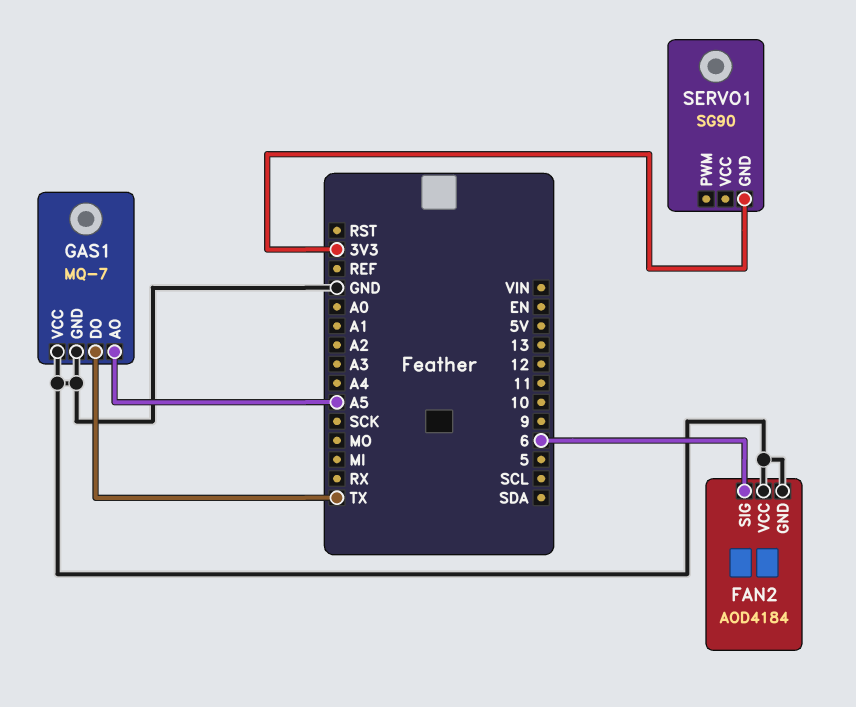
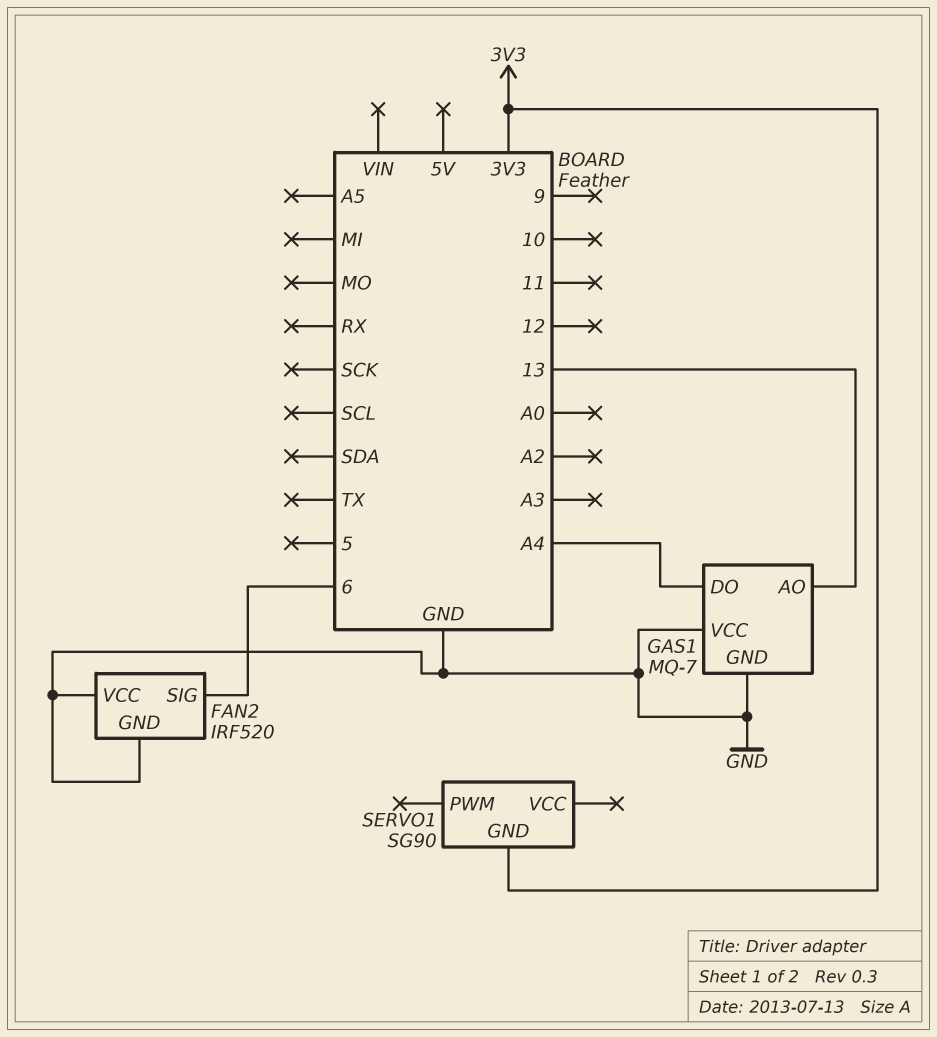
FAN2: AOD4184 -> IRF520
GAS1 pin AO: A5 -> 13
GAS1 pin DO: TX -> A4

